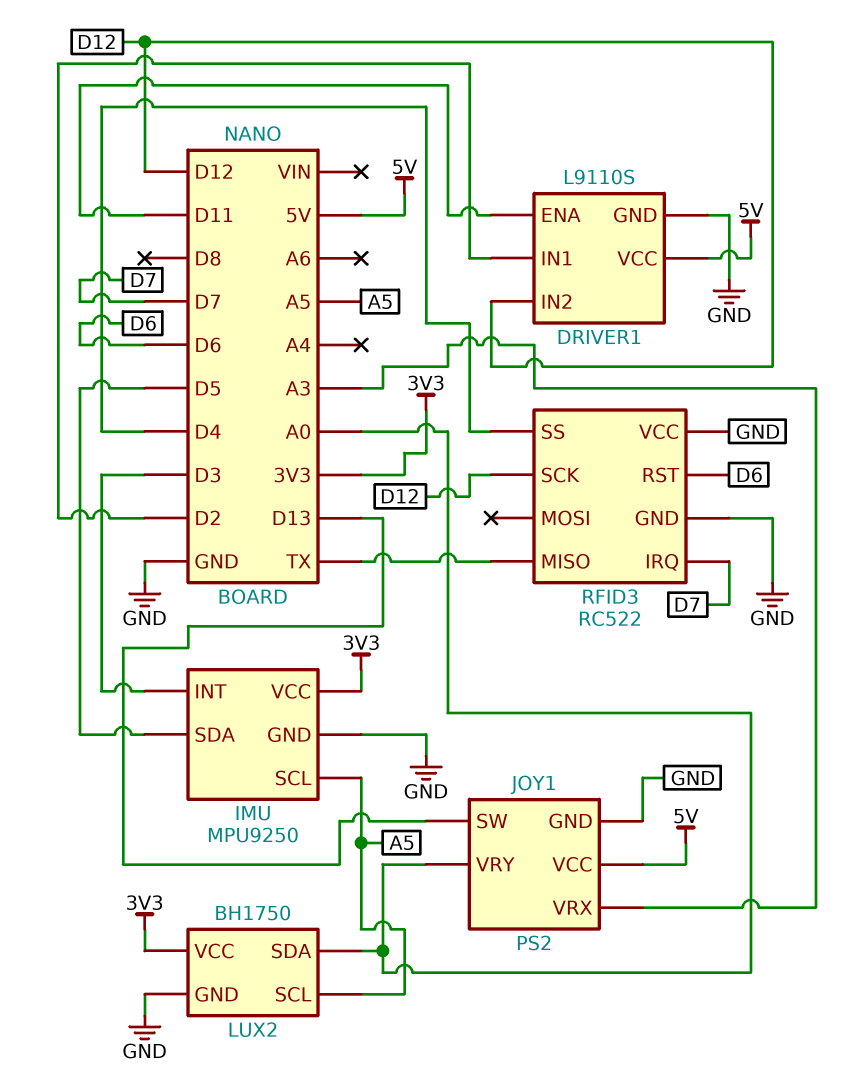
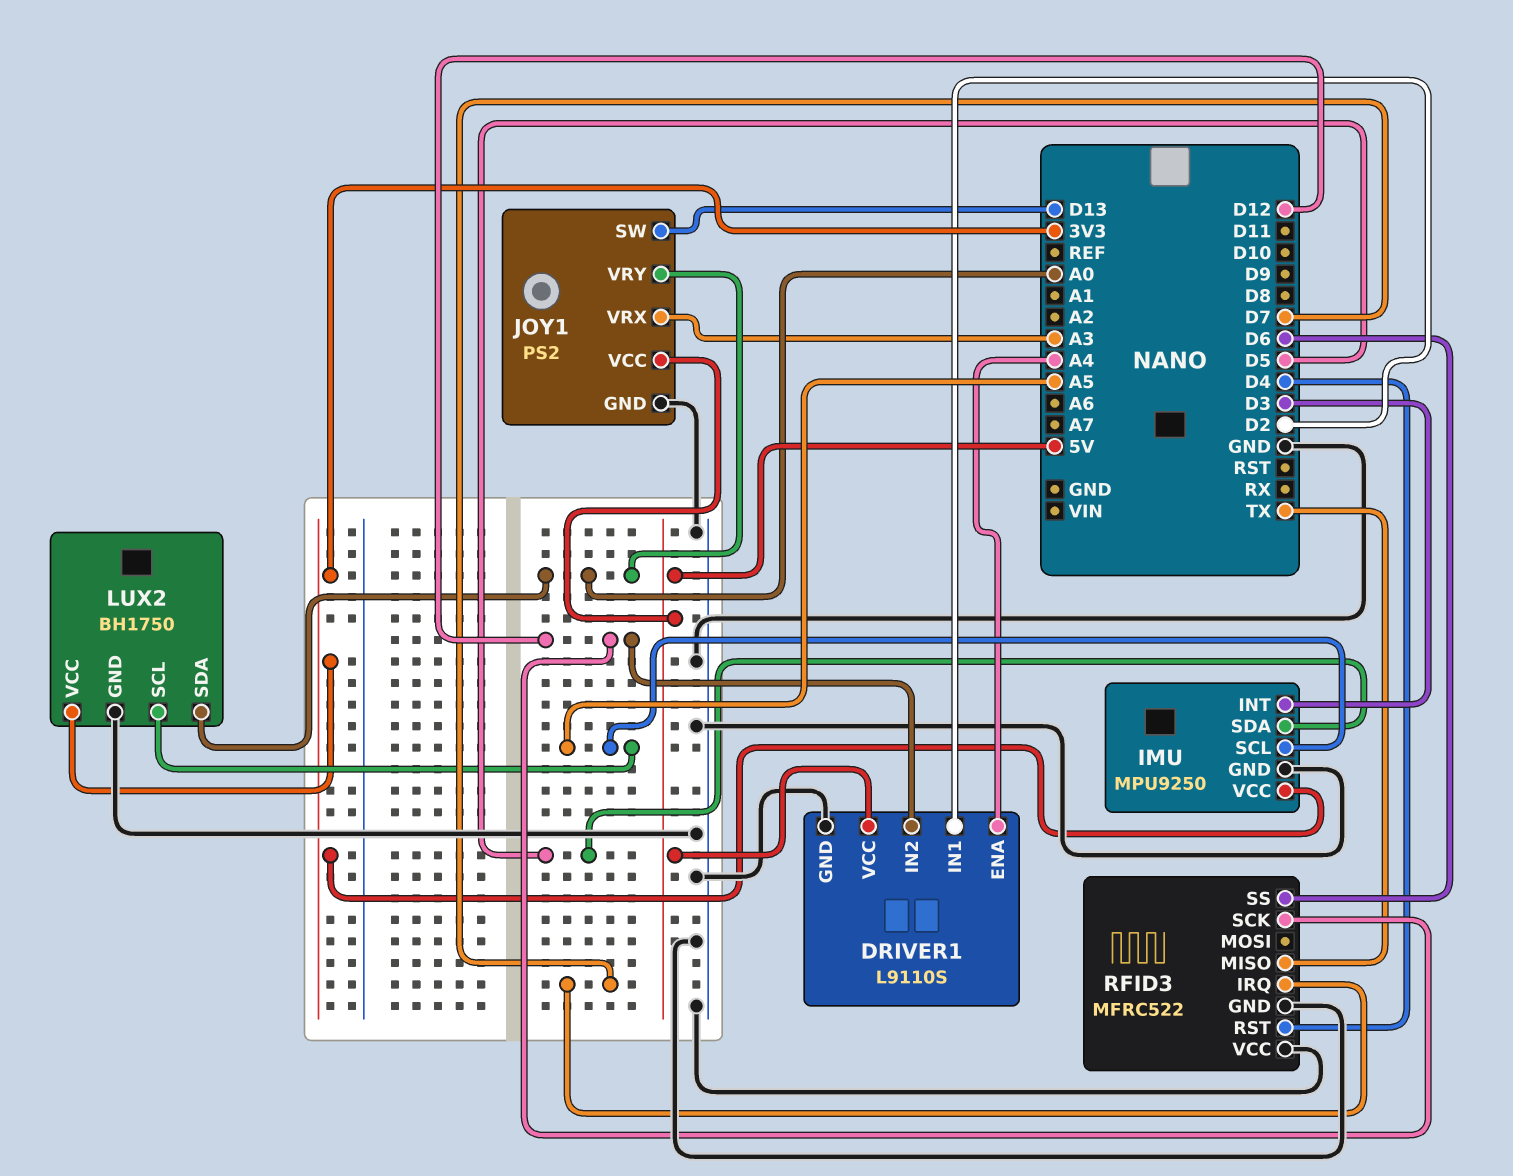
DRIVER1 pin ENA: D11 -> A4
RFID3: RC522 -> MFRC522
RFID3 pin RST: D6 -> D4
RFID3 pin SS: D4 -> D6

